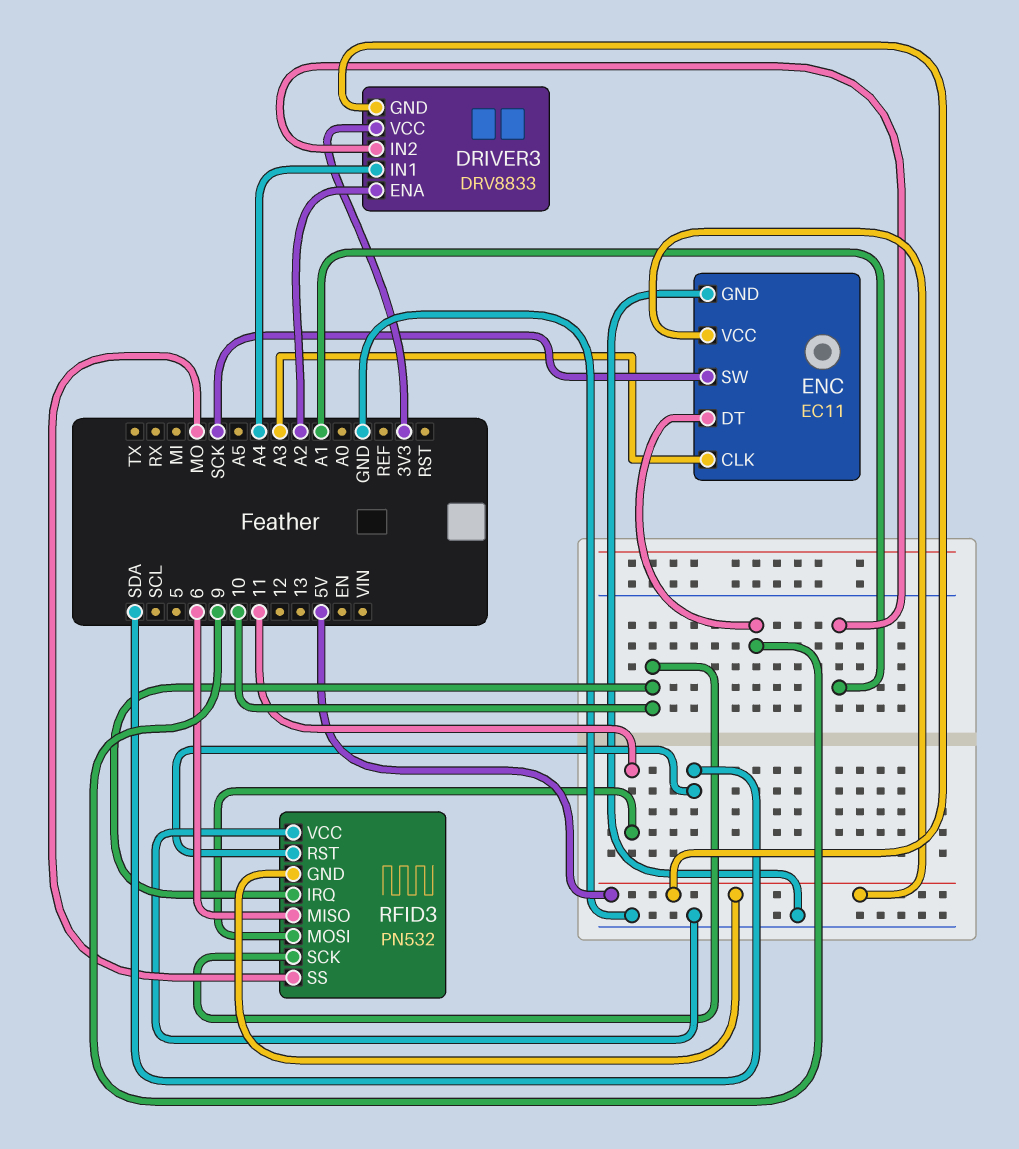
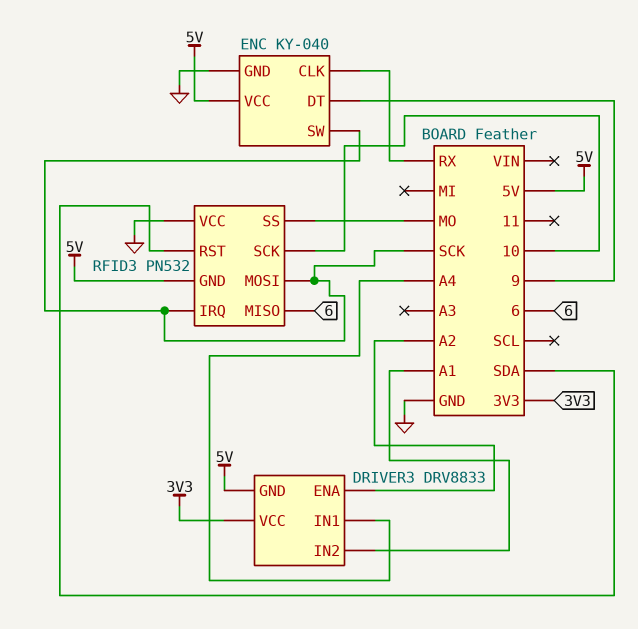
ENC: EC11 -> KY-040
ENC pin CLK: A3 -> RX
RFID3 pin IRQ: 10 -> SCK
RFID3 pin MOSI: 11 -> SCK

